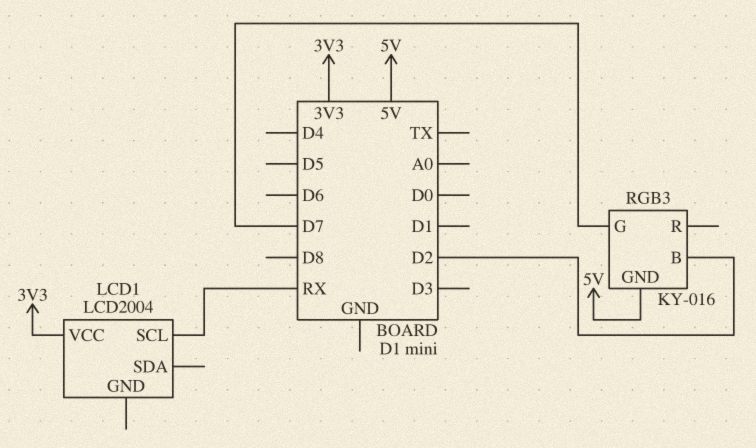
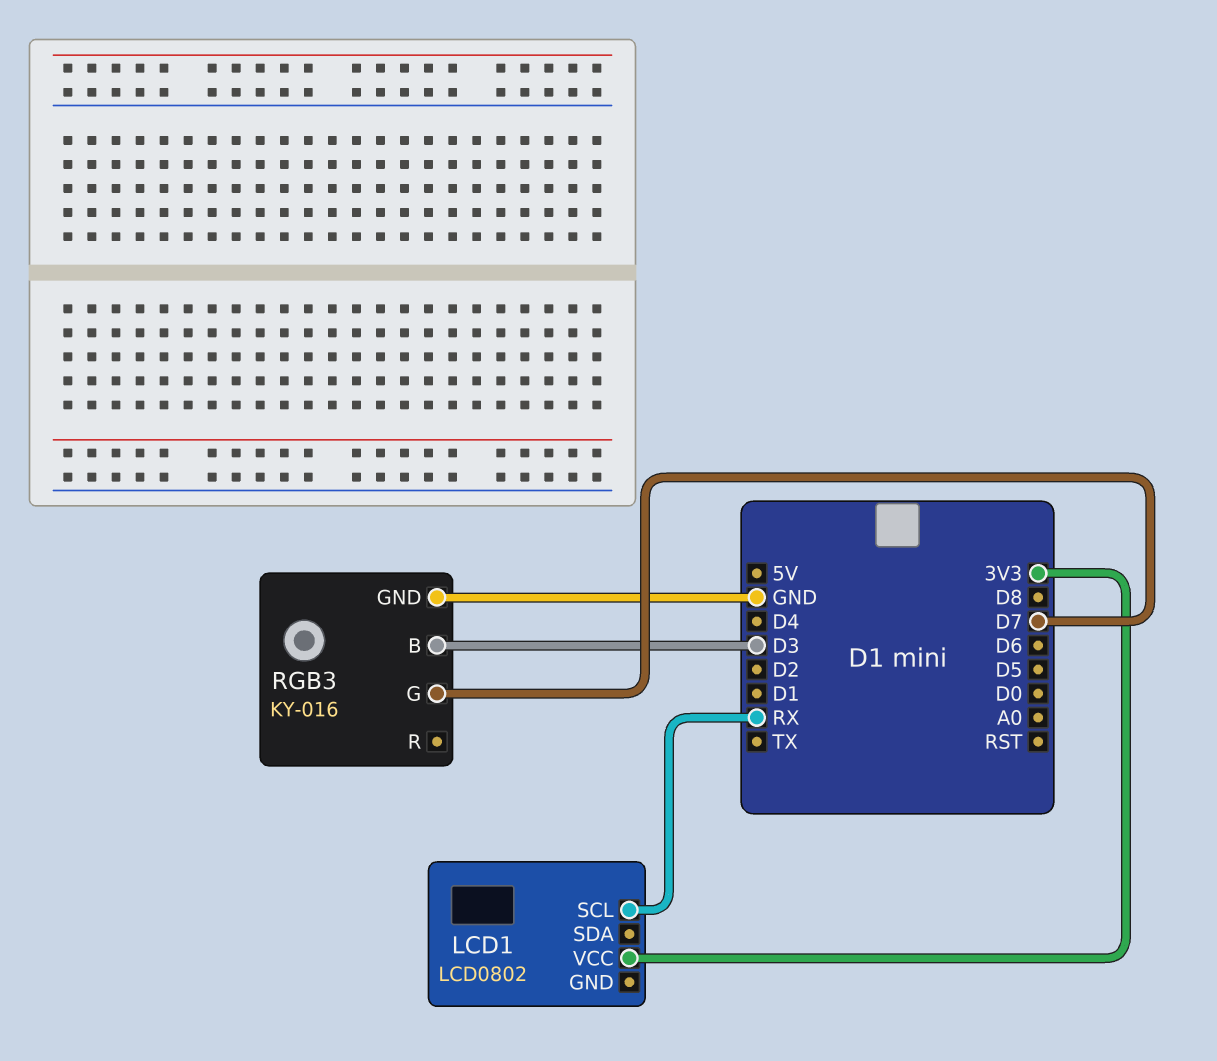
LCD1: LCD2004 -> LCD0802
RGB3 pin B: D2 -> D3
RGB3 pin GND: 5V -> GND

